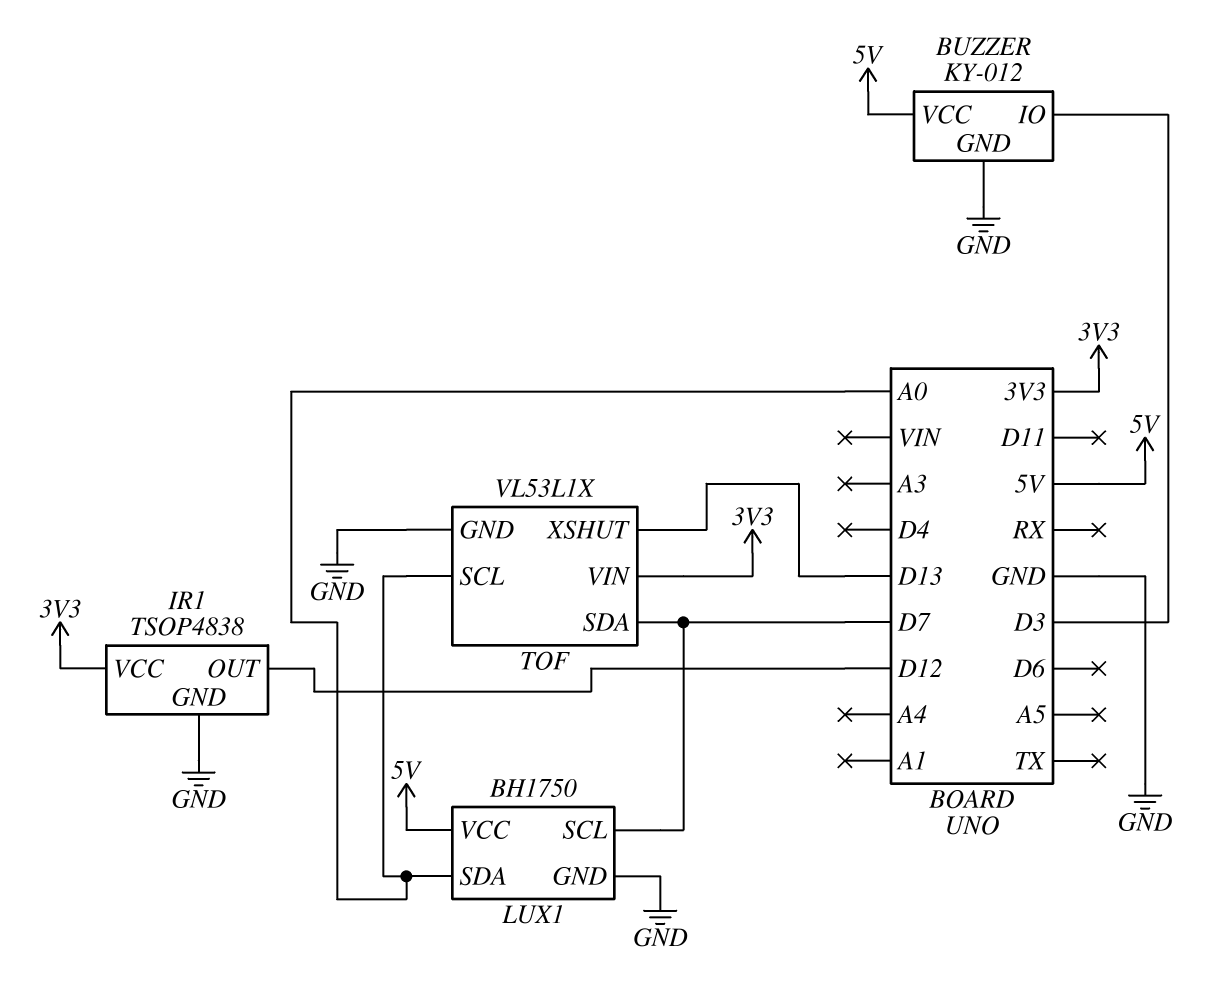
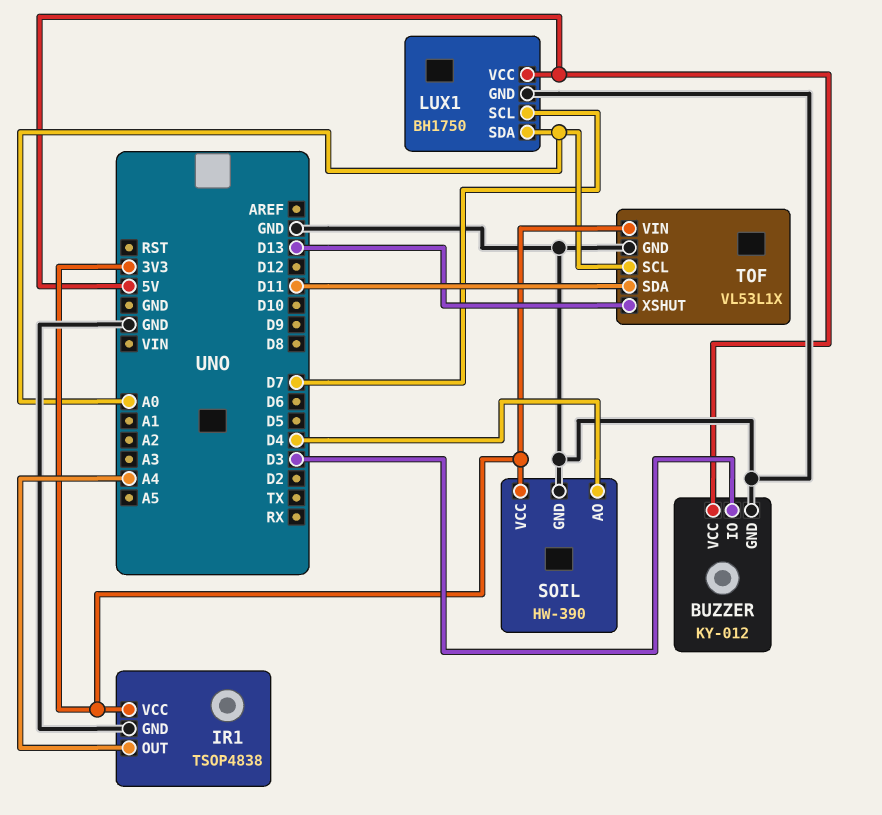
IR1 pin OUT: D12 -> A4
SOIL: none -> HW-390
SOIL pin AO: none -> D4
SOIL pin GND: none -> GND
SOIL pin VCC: none -> 3V3
TOF pin SDA: D7 -> D11

